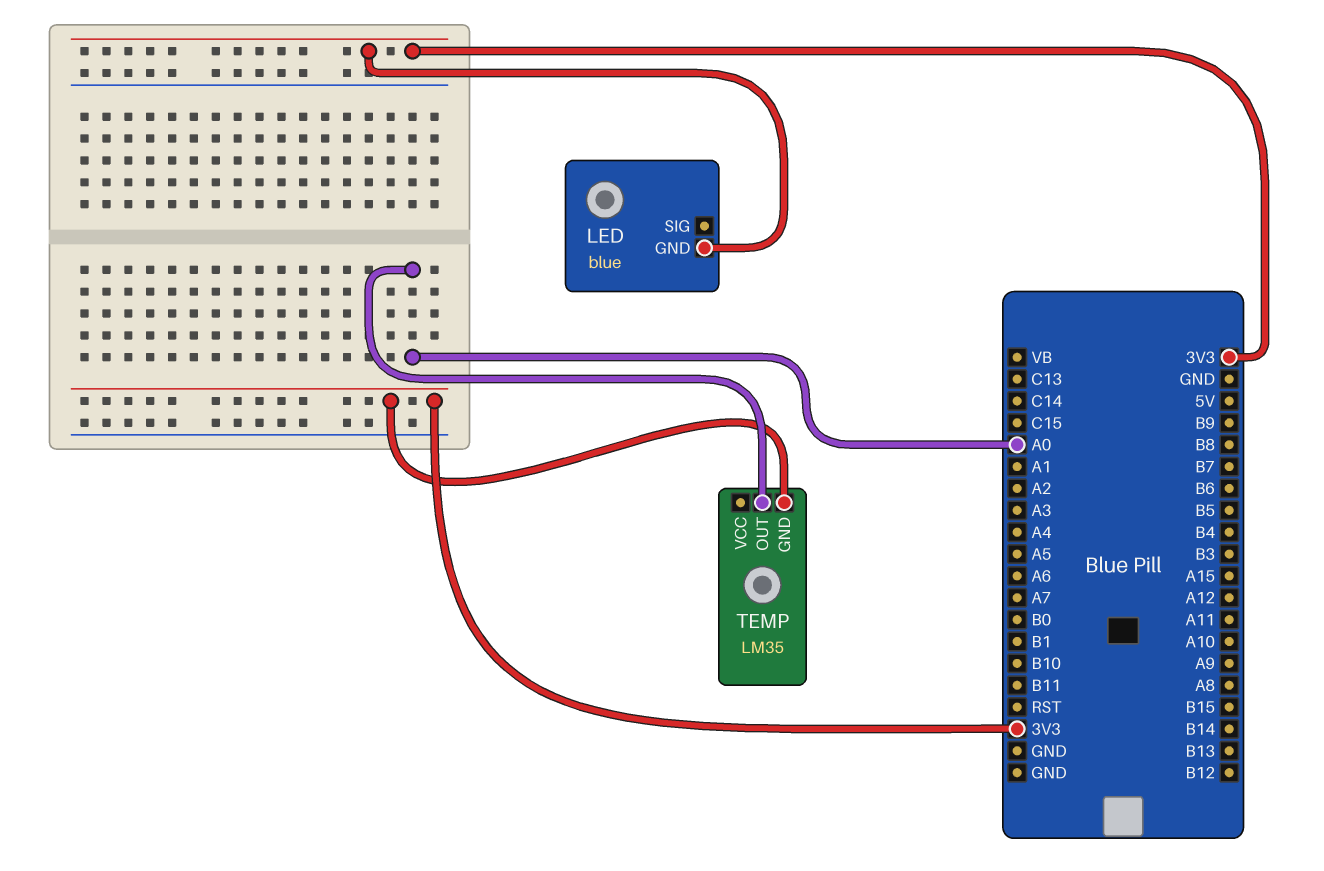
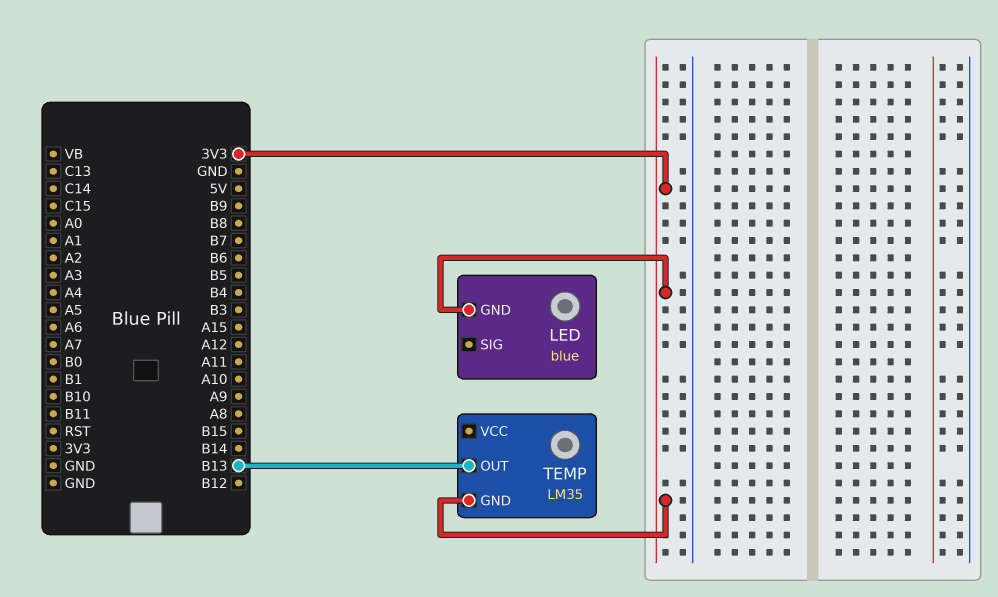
TEMP pin OUT: A0 -> B13

